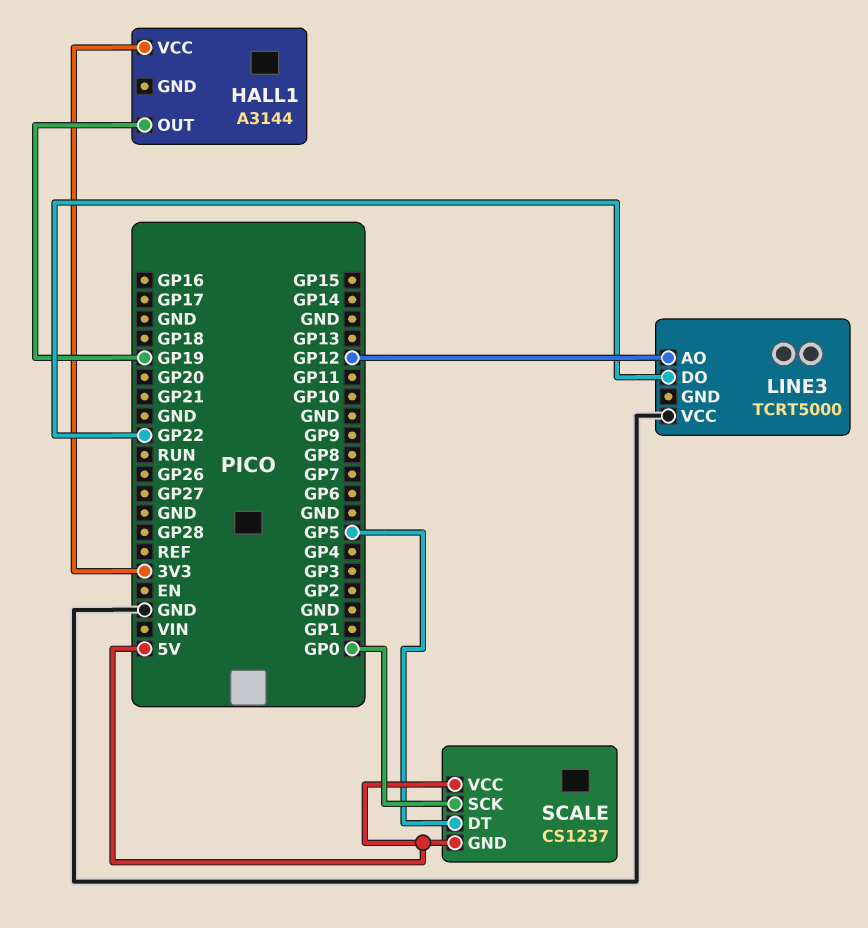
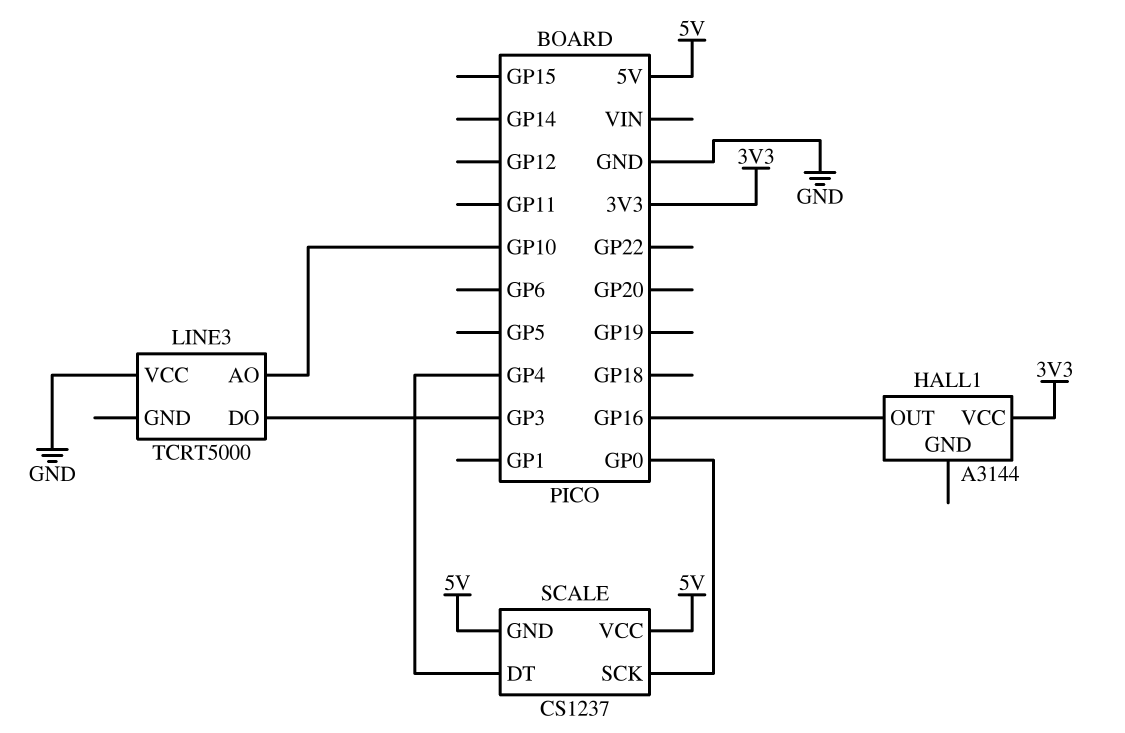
HALL1 pin OUT: GP19 -> GP16
LINE3 pin AO: GP12 -> GP10
LINE3 pin DO: GP22 -> GP3
SCALE pin DT: GP5 -> GP4

